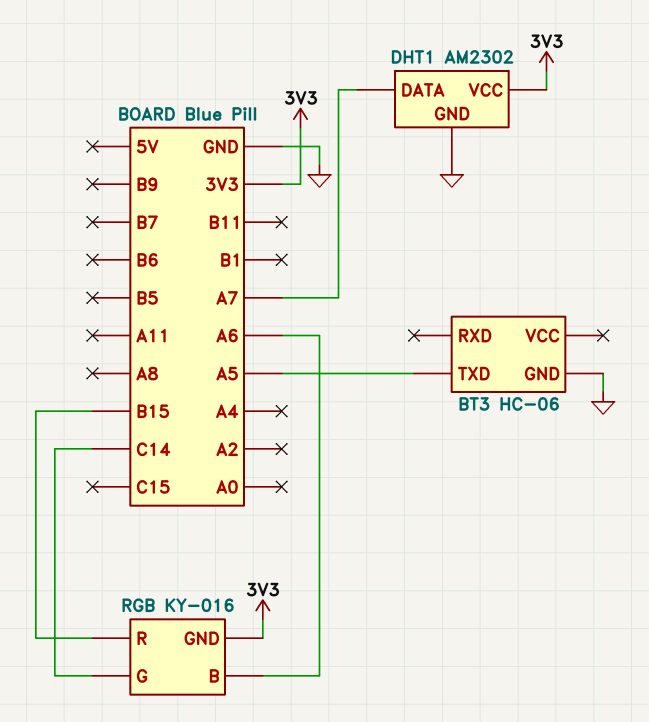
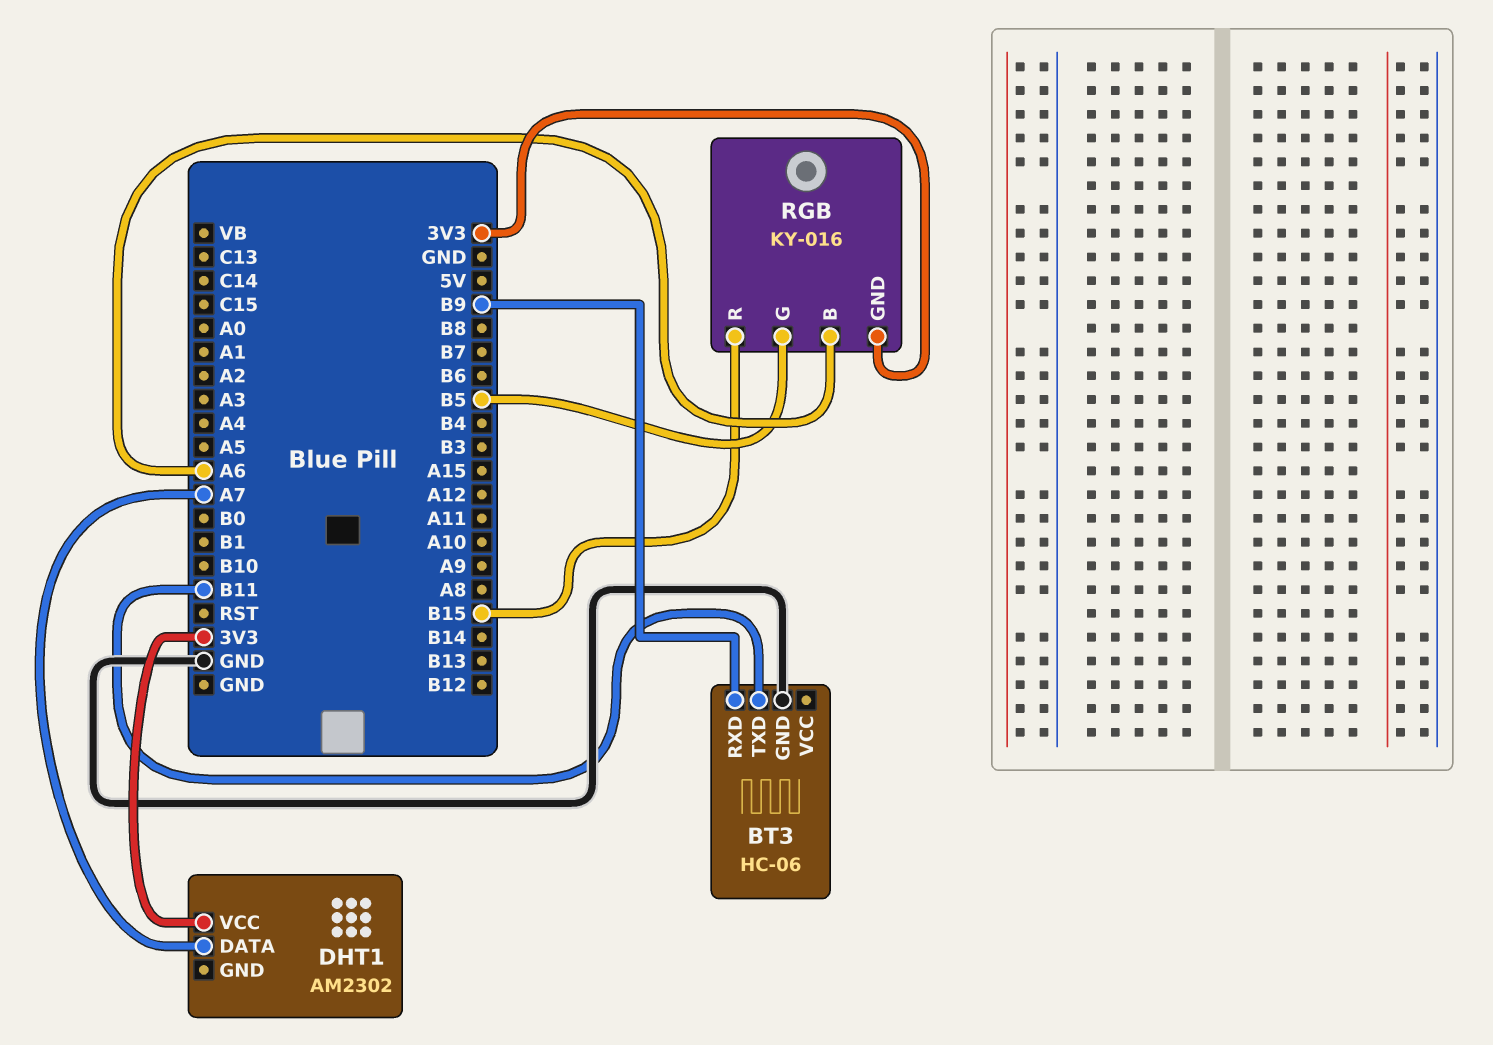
BT3 pin RXD: none -> B9
BT3 pin TXD: A5 -> B11
DHT1 pin GND: GND -> none
RGB pin G: C14 -> B5

